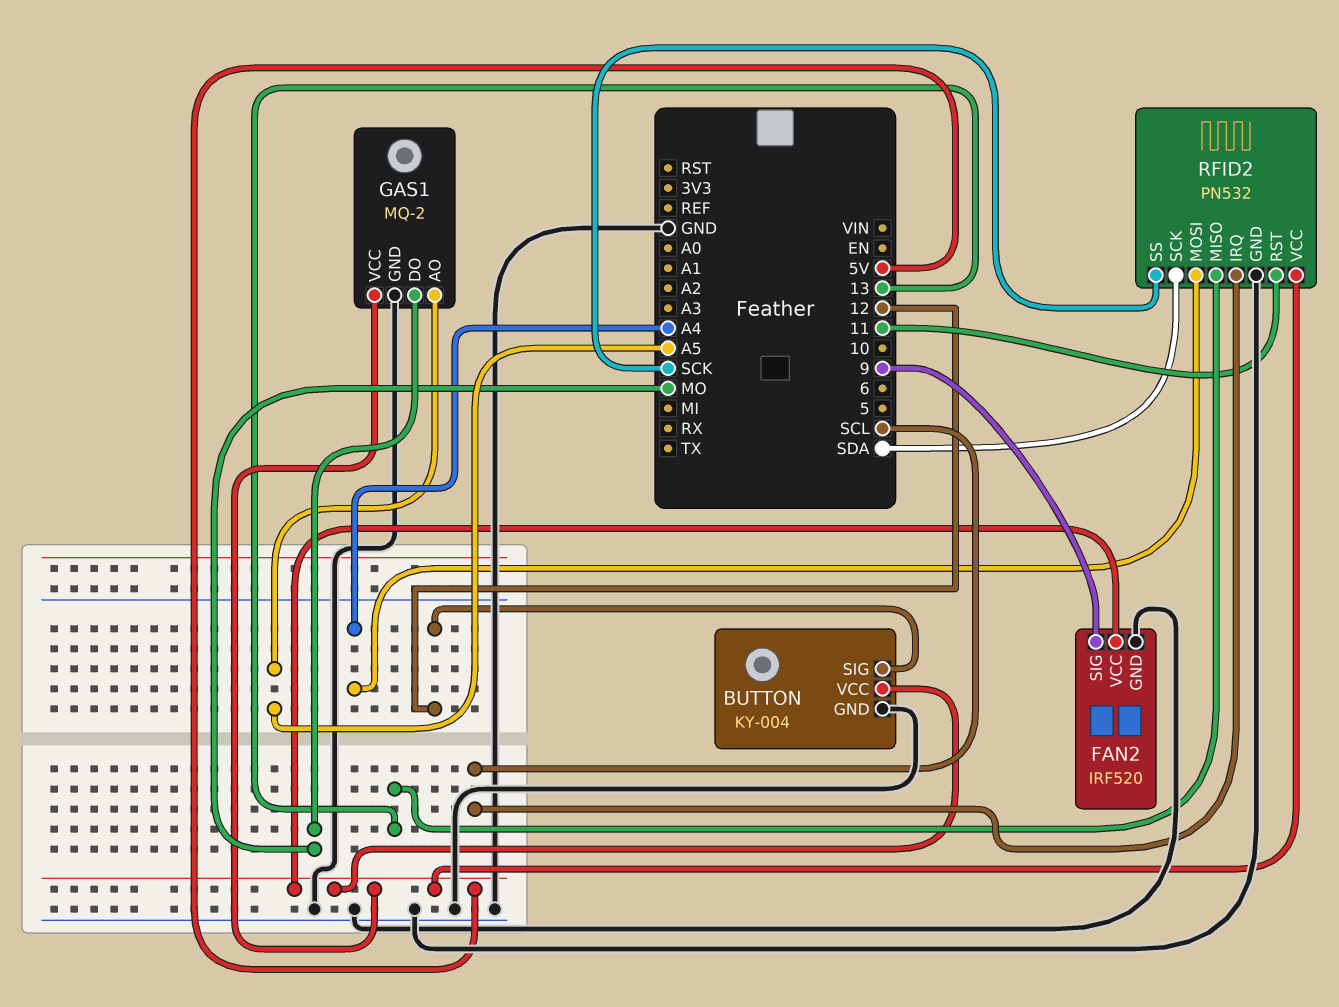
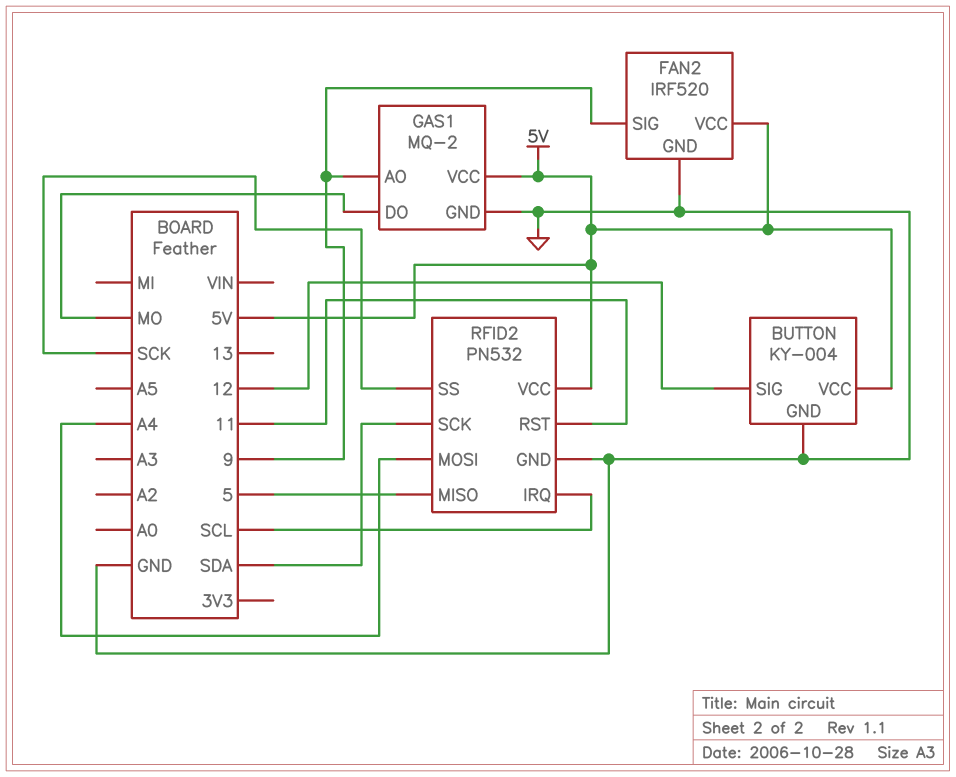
GAS1 pin AO: A5 -> 9
RFID2 pin MISO: 13 -> 5

